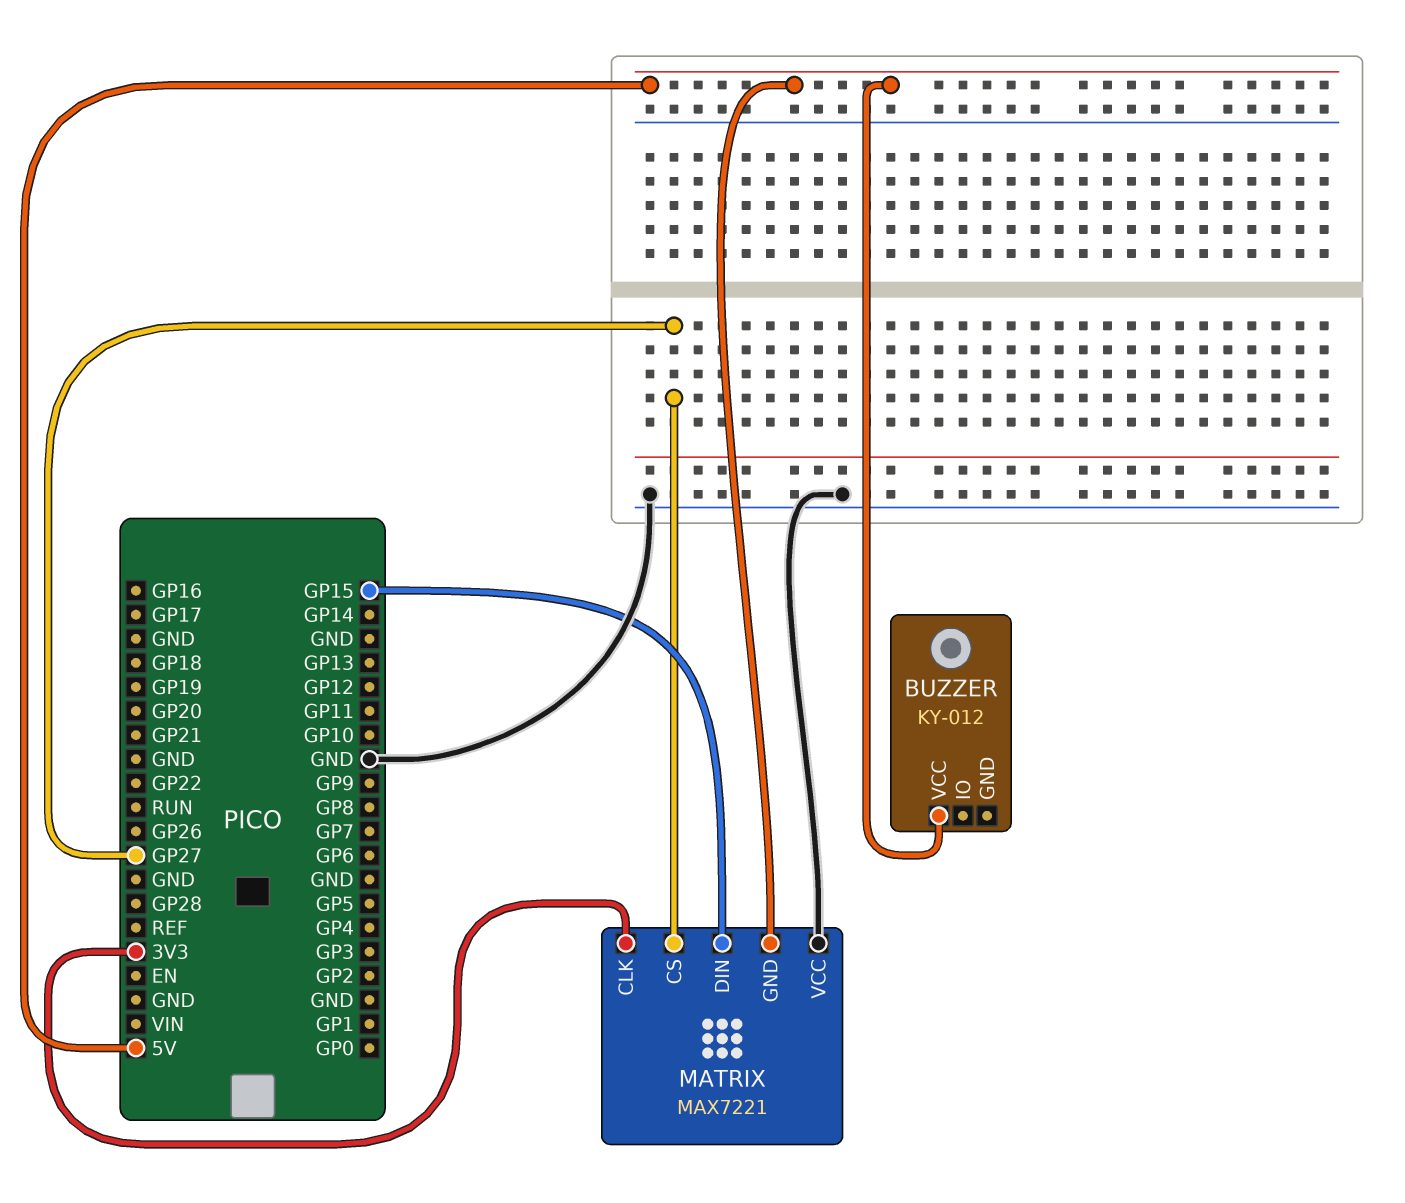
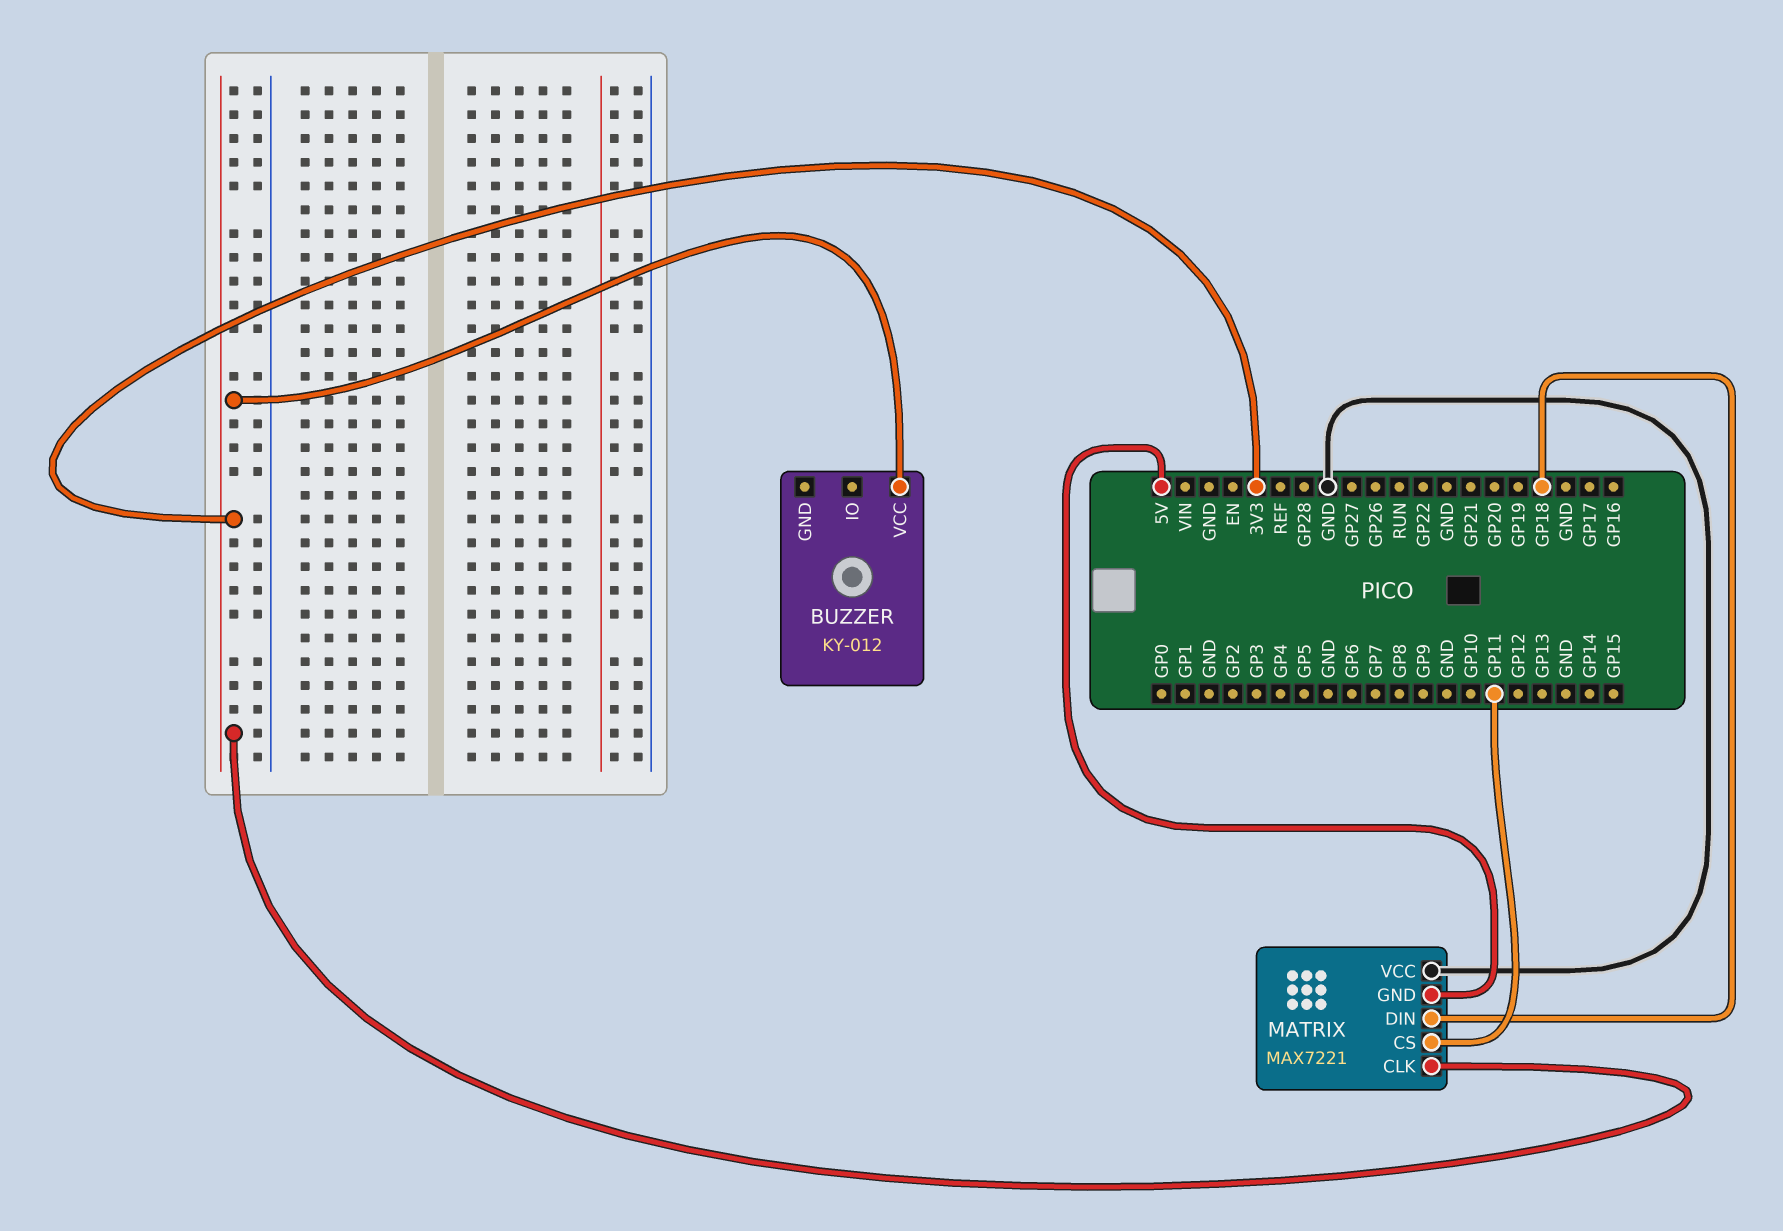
BUZZER pin VCC: 5V -> 3V3
MATRIX pin CS: GP27 -> GP11
MATRIX pin DIN: GP15 -> GP18

